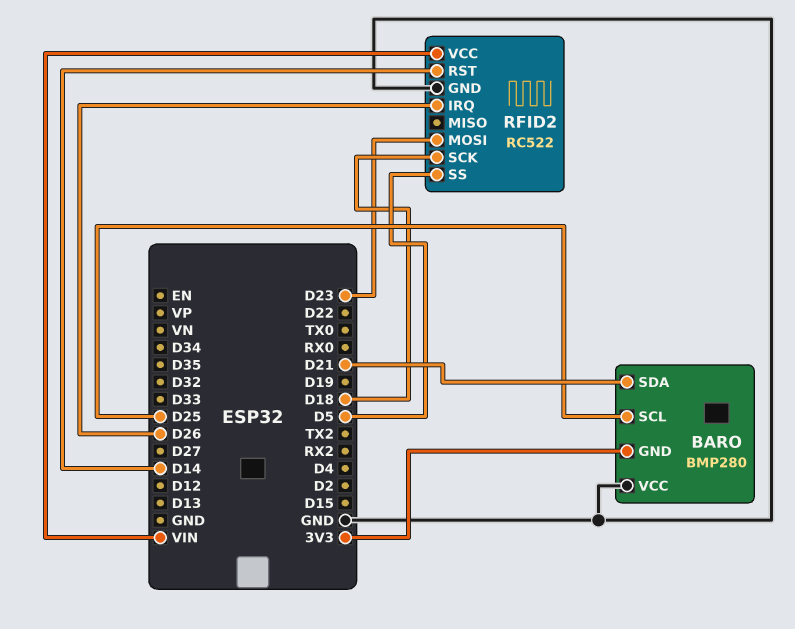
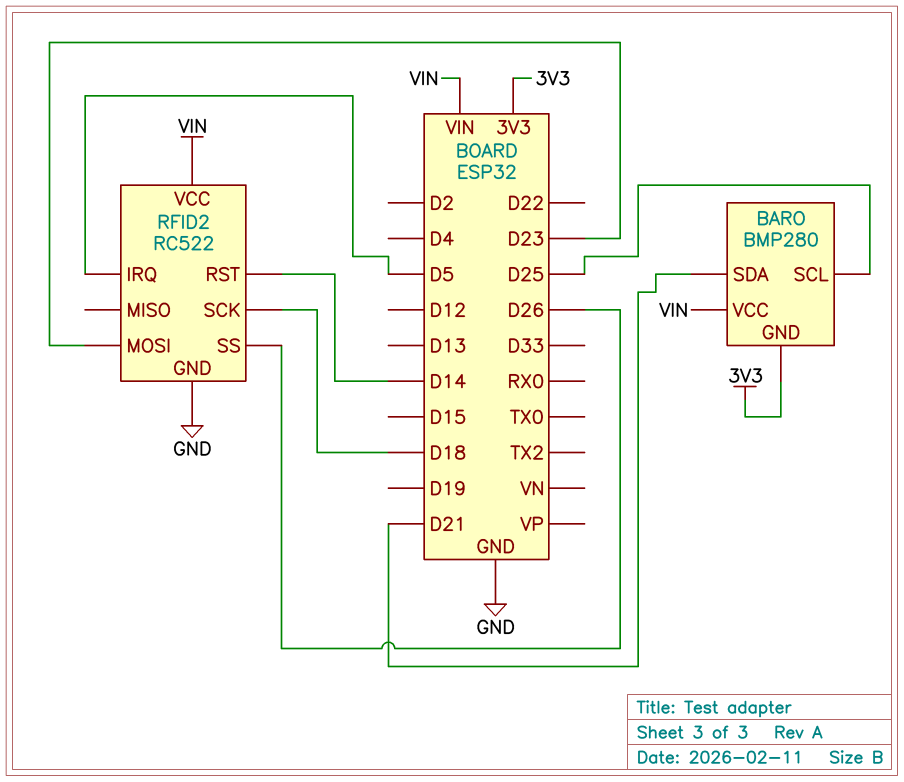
BARO pin VCC: GND -> VIN
RFID2 pin IRQ: D26 -> D5
RFID2 pin SS: D5 -> D26

